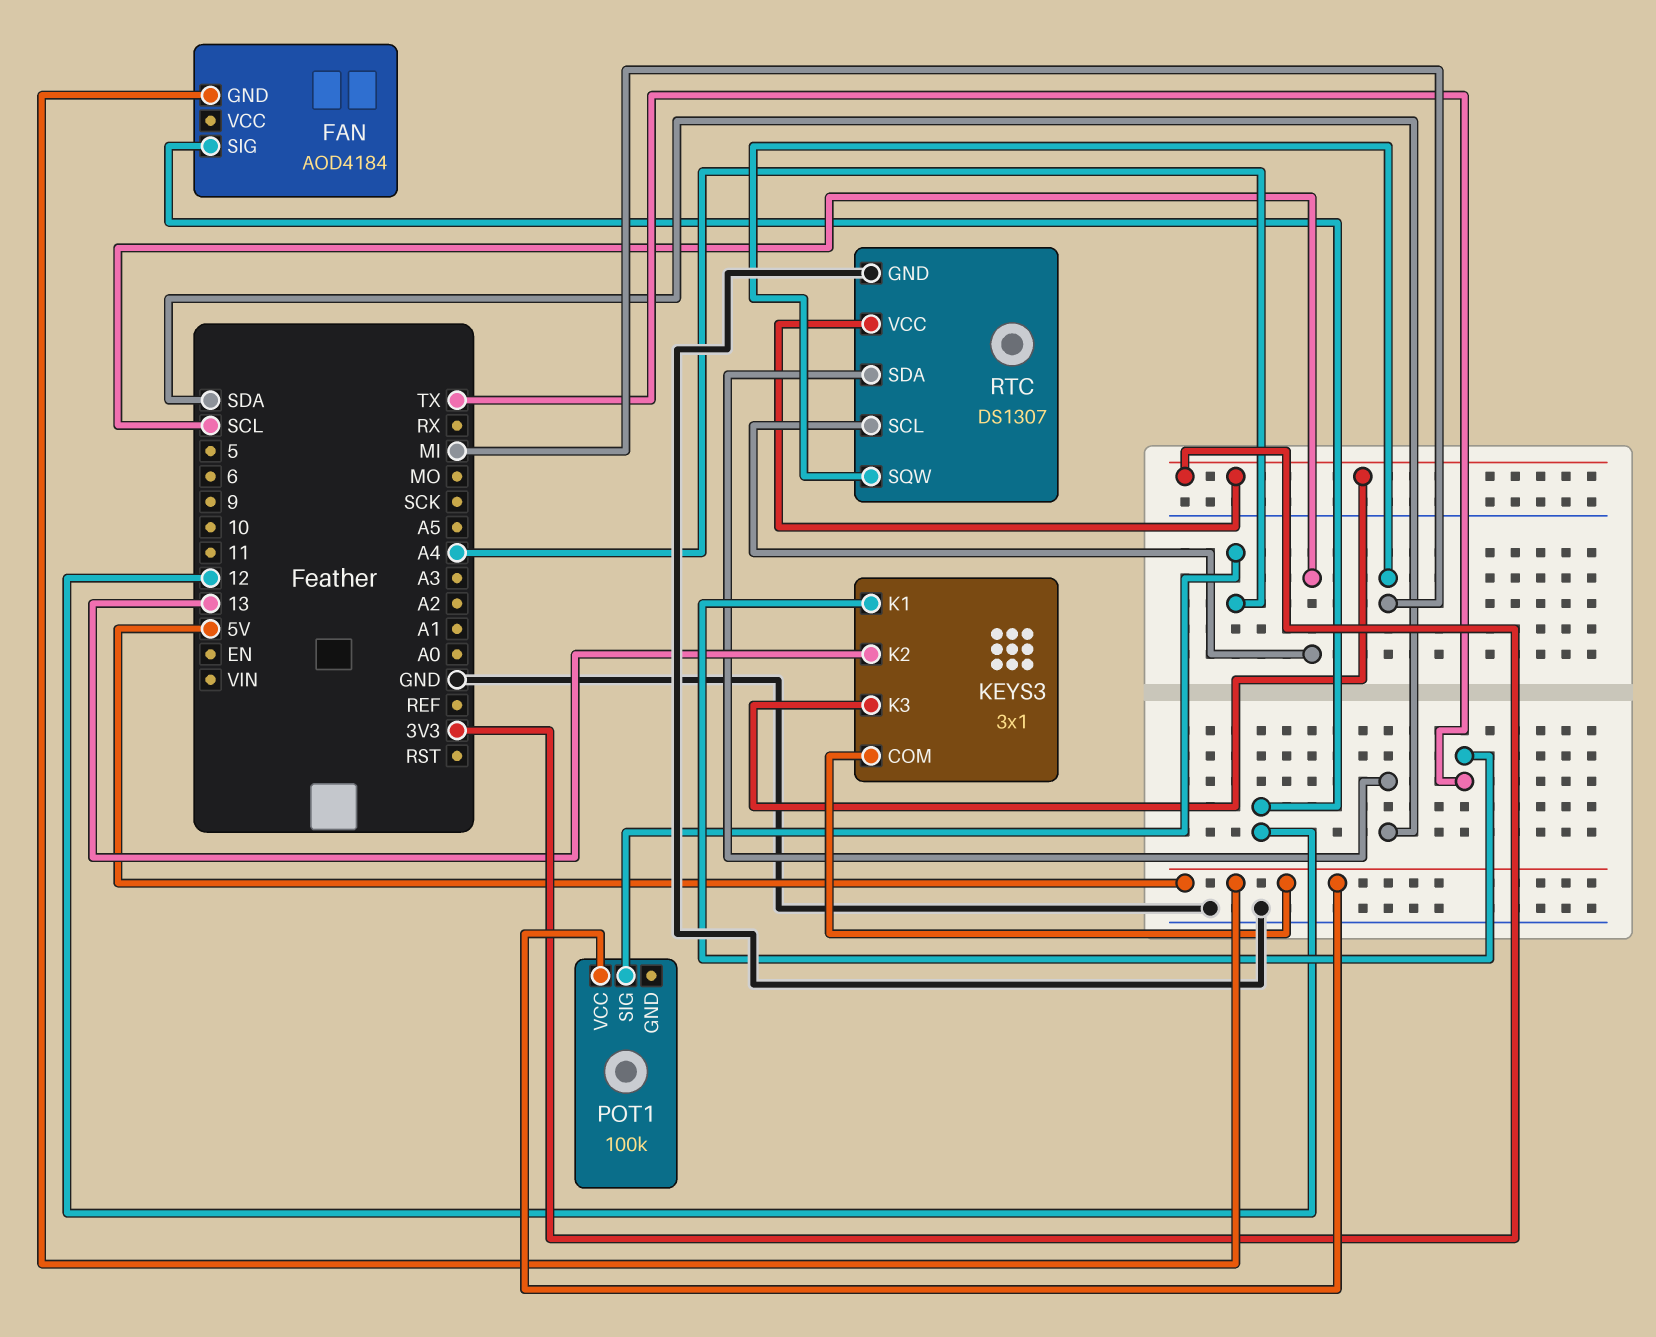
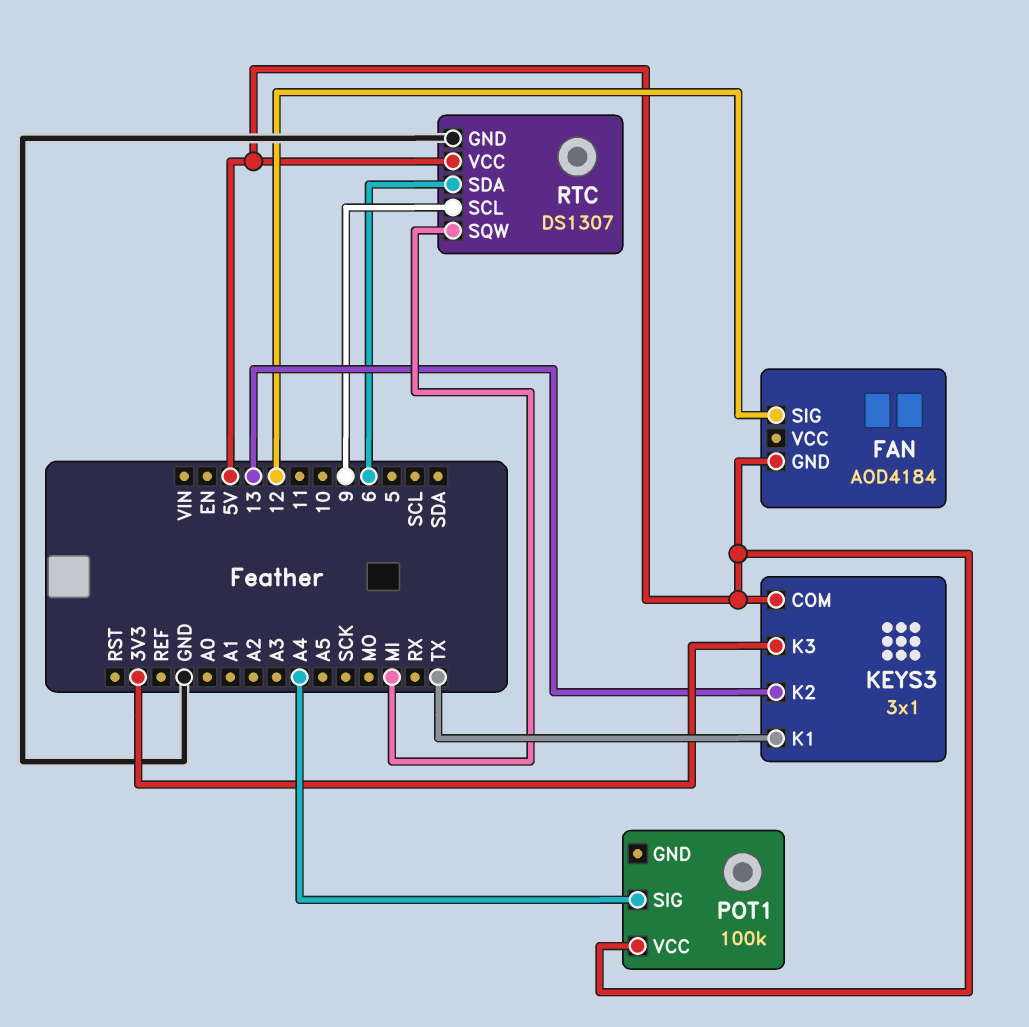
RTC pin SCL: SCL -> 9
RTC pin SDA: SDA -> 6
RTC pin VCC: 3V3 -> 5V

